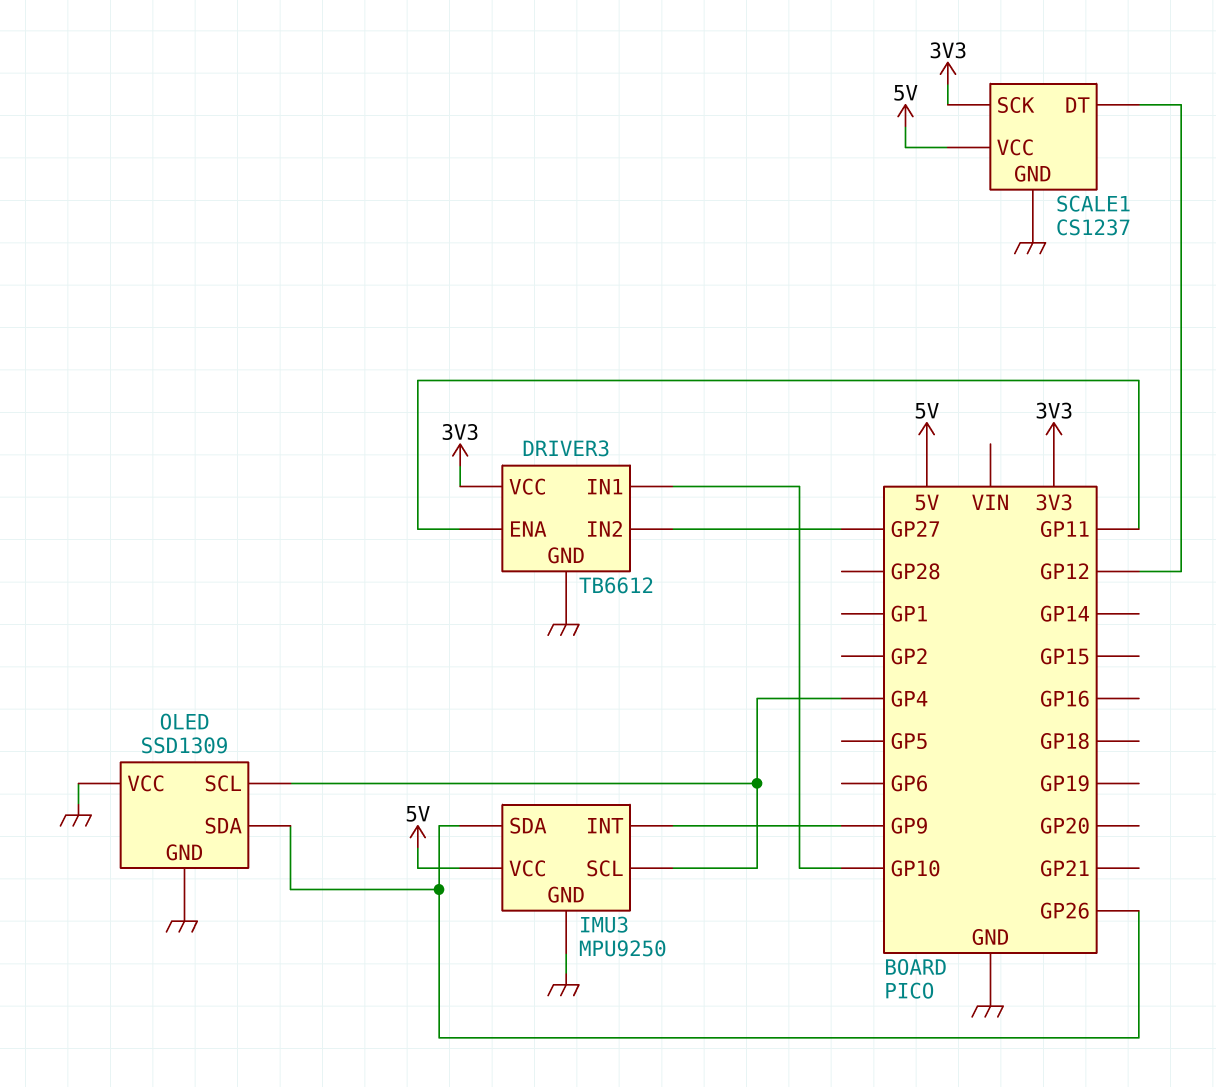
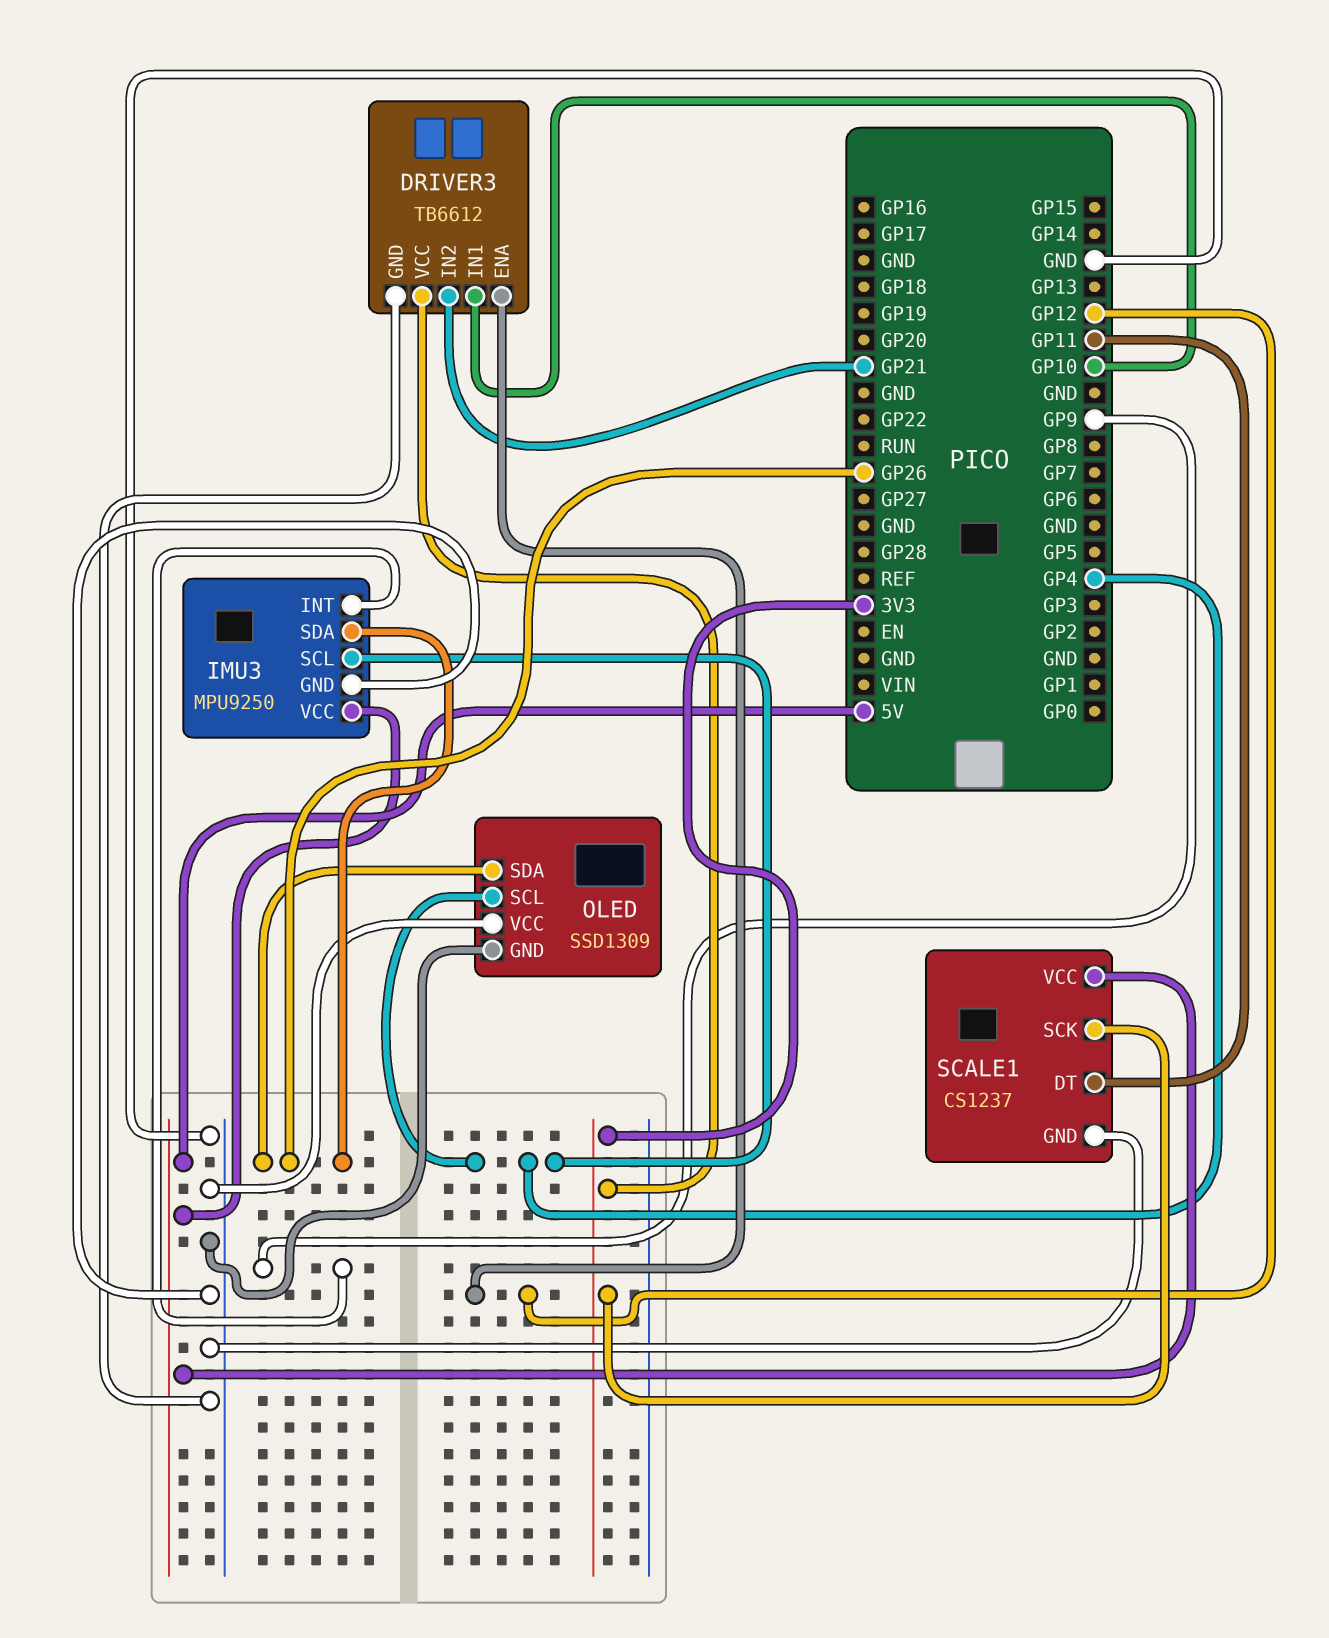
DRIVER3 pin ENA: GP11 -> GP12
DRIVER3 pin IN2: GP27 -> GP21
SCALE1 pin DT: GP12 -> GP11

